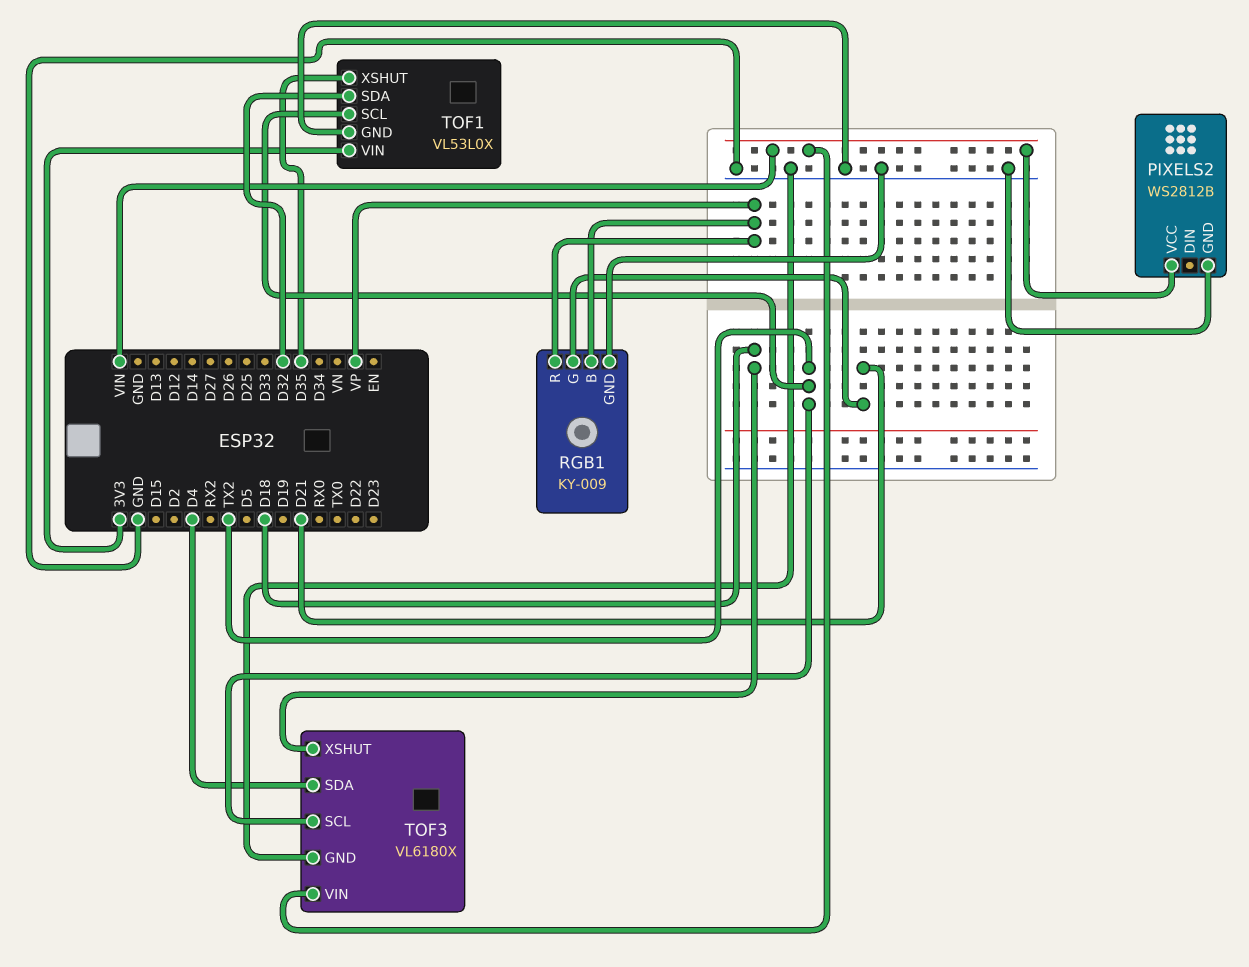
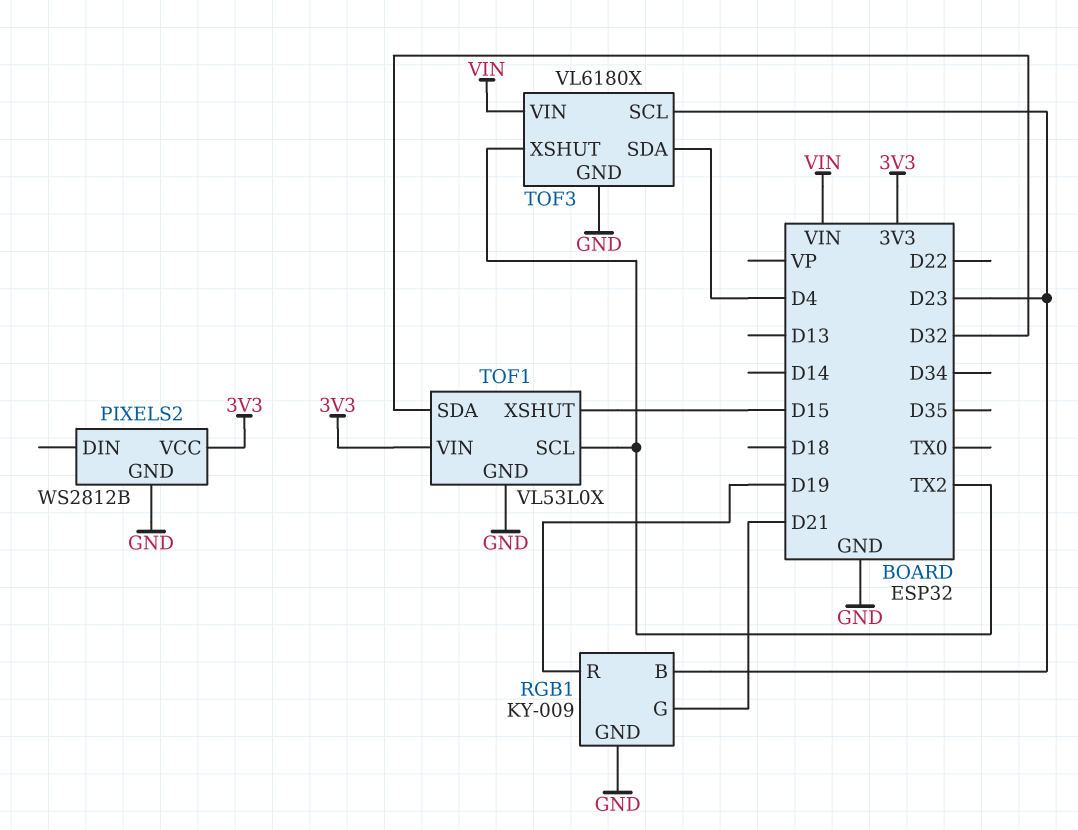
PIXELS2 pin VCC: VIN -> 3V3
RGB1 pin B: VP -> D23
RGB1 pin R: VP -> D19
TOF1 pin XSHUT: D35 -> D15
TOF3 pin SCL: TX2 -> D23
TOF3 pin XSHUT: D18 -> TX2

